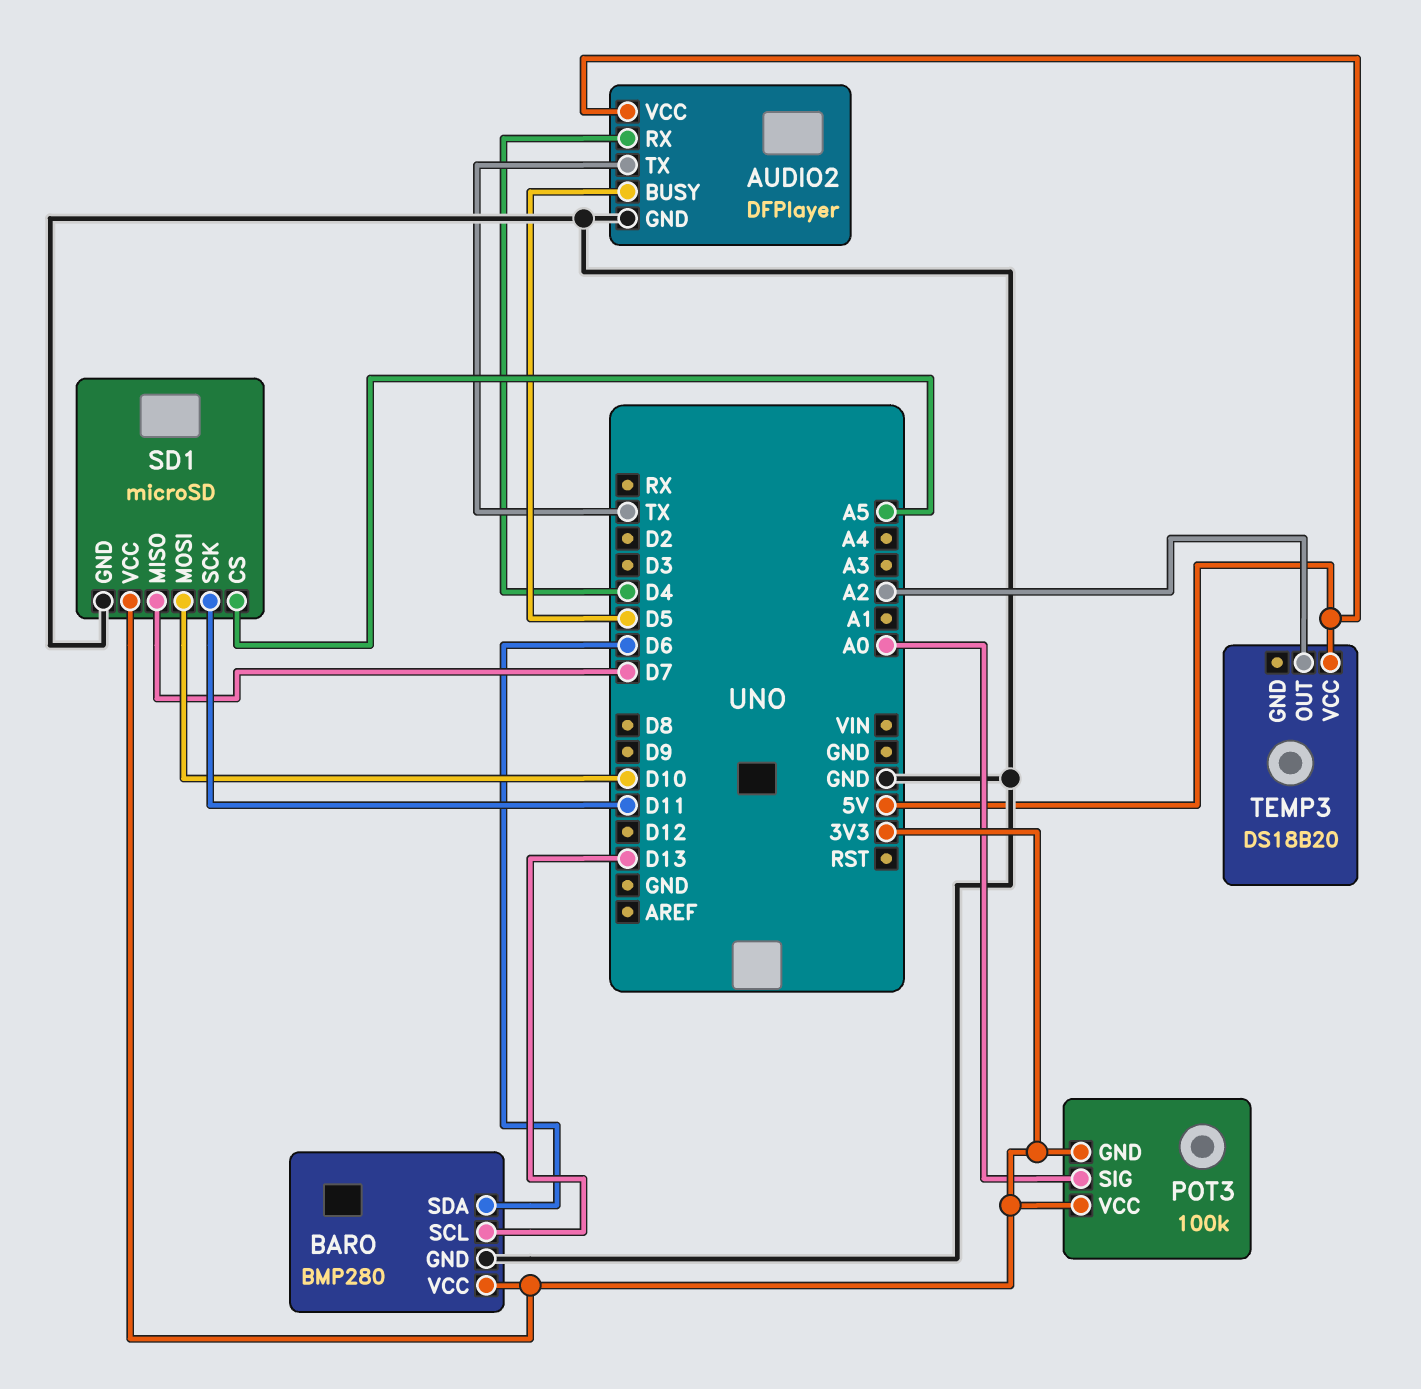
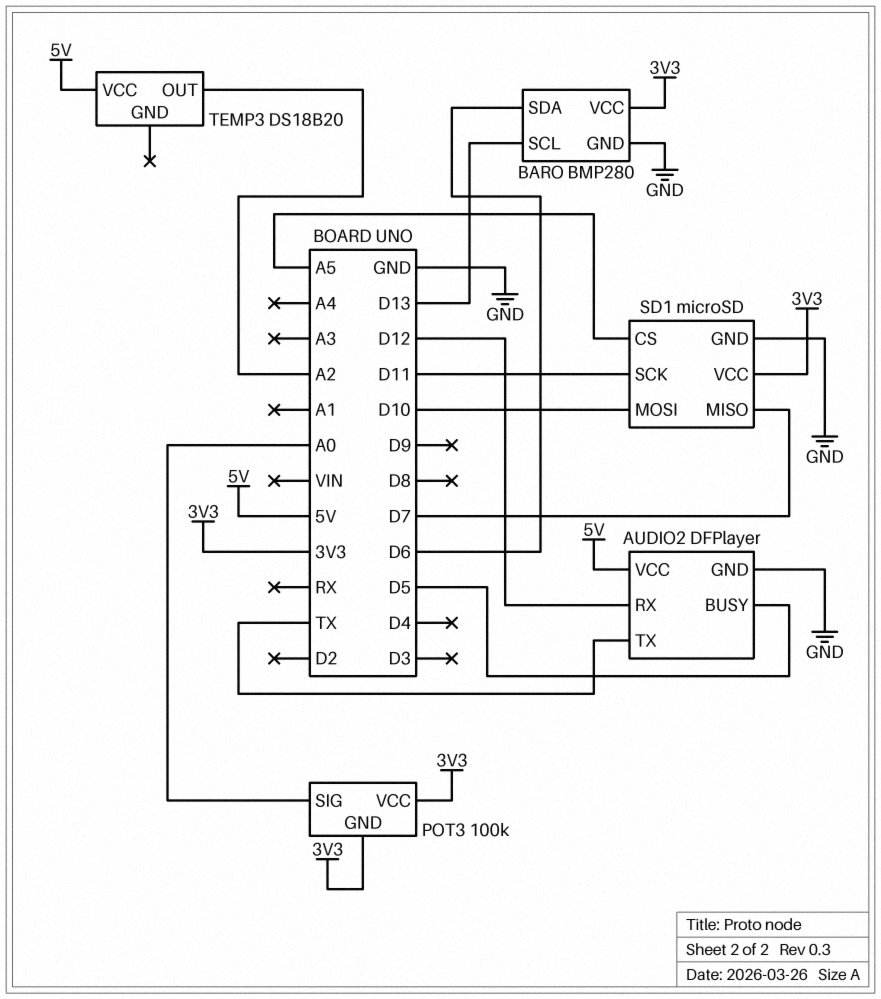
AUDIO2 pin RX: D4 -> D12

